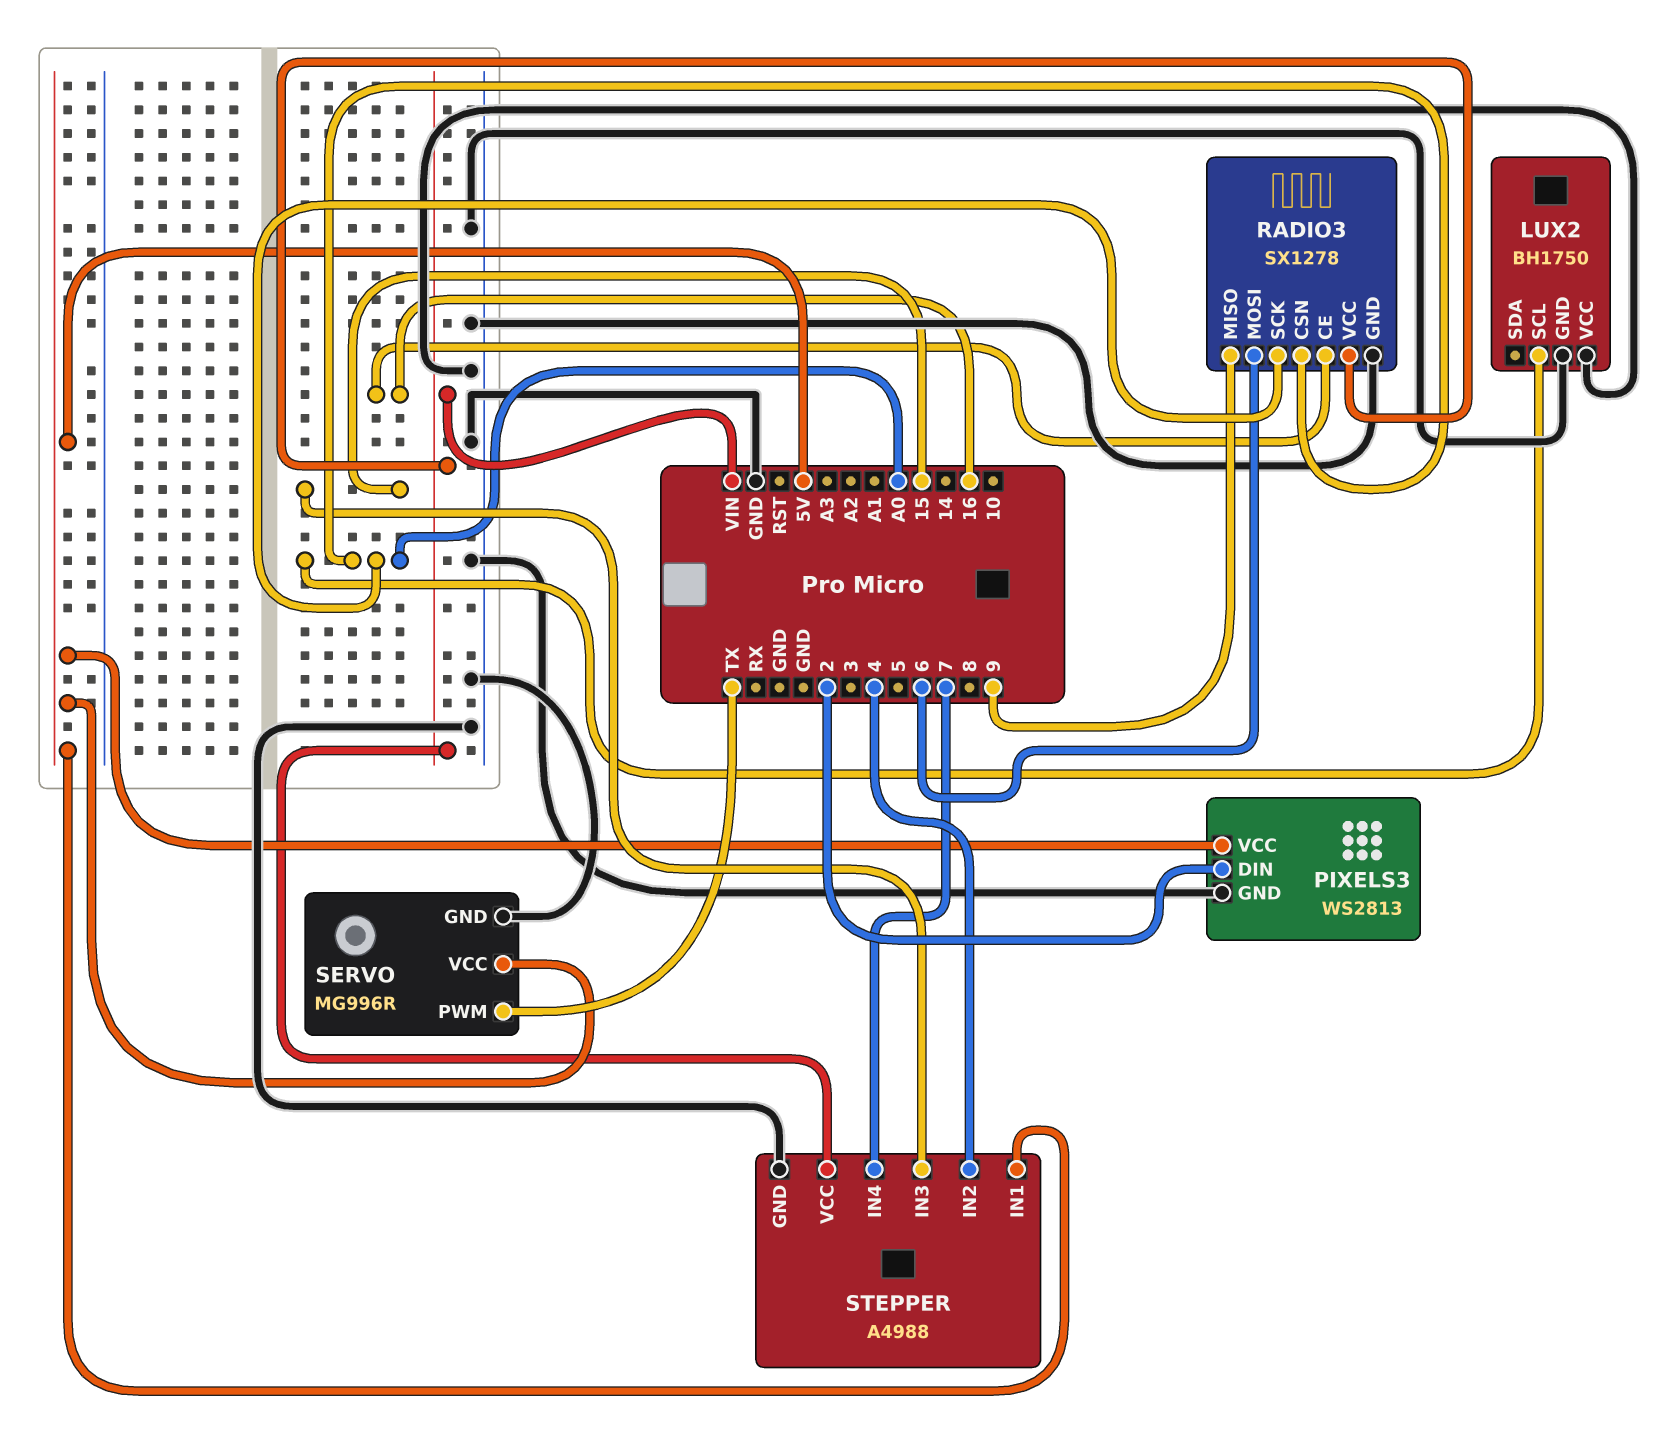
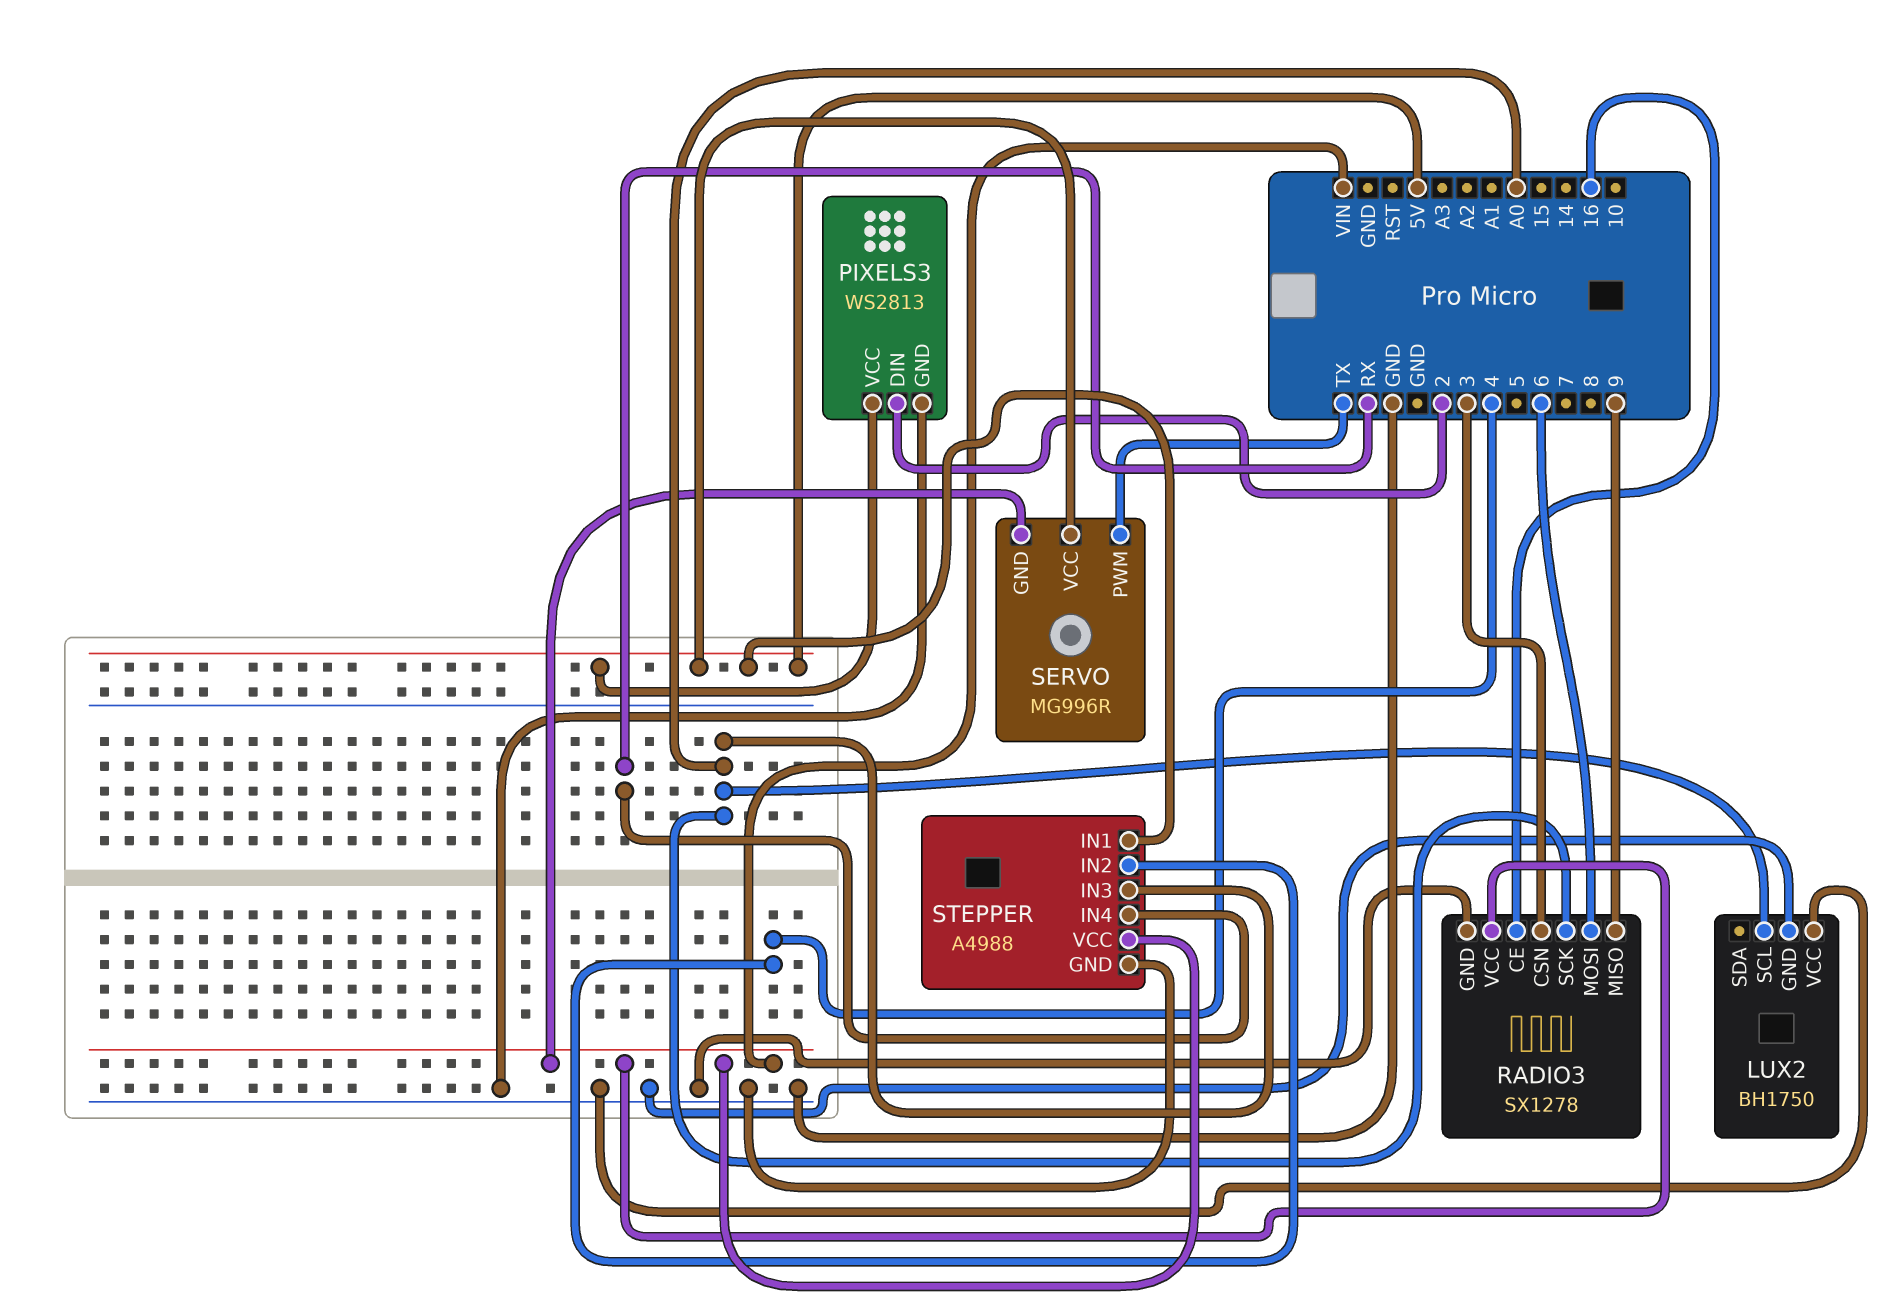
RADIO3 pin CSN: A0 -> 3
SERVO pin GND: GND -> VIN
STEPPER pin IN3: 15 -> A0
STEPPER pin IN4: 7 -> RX

